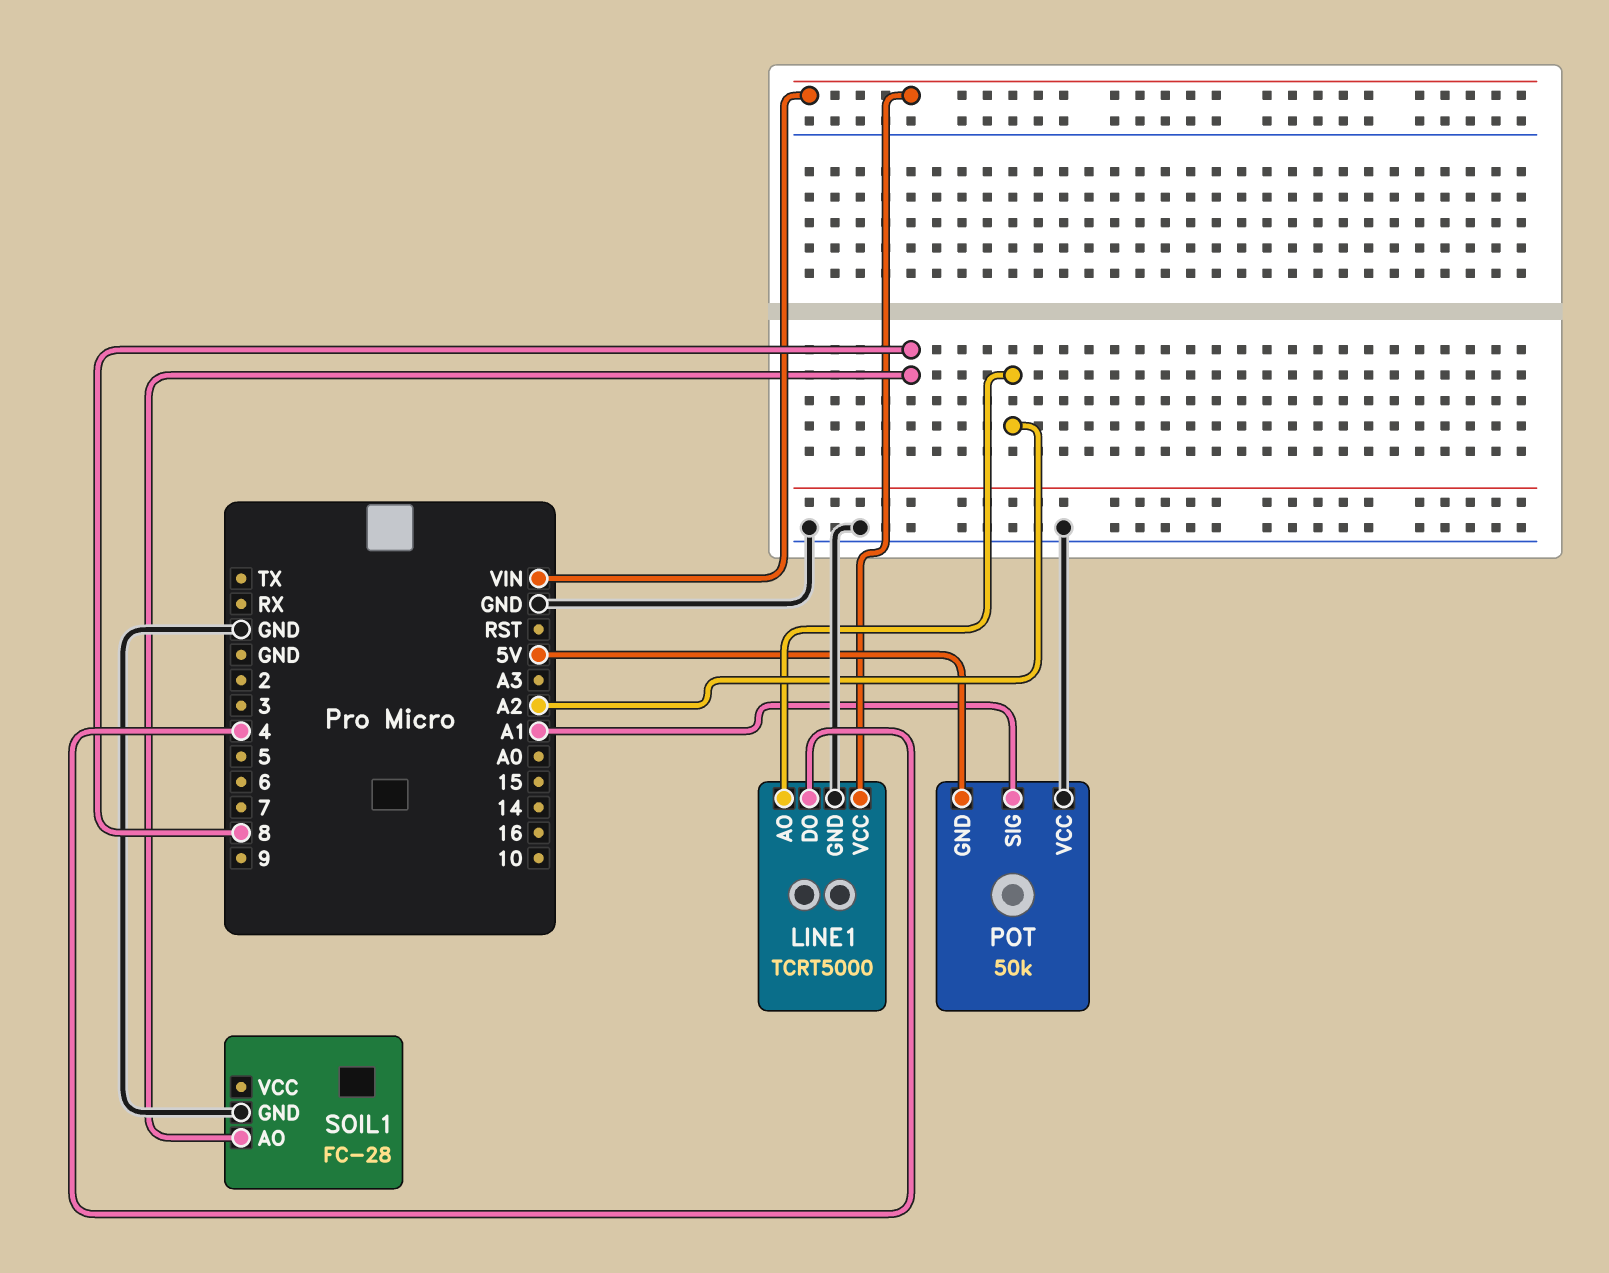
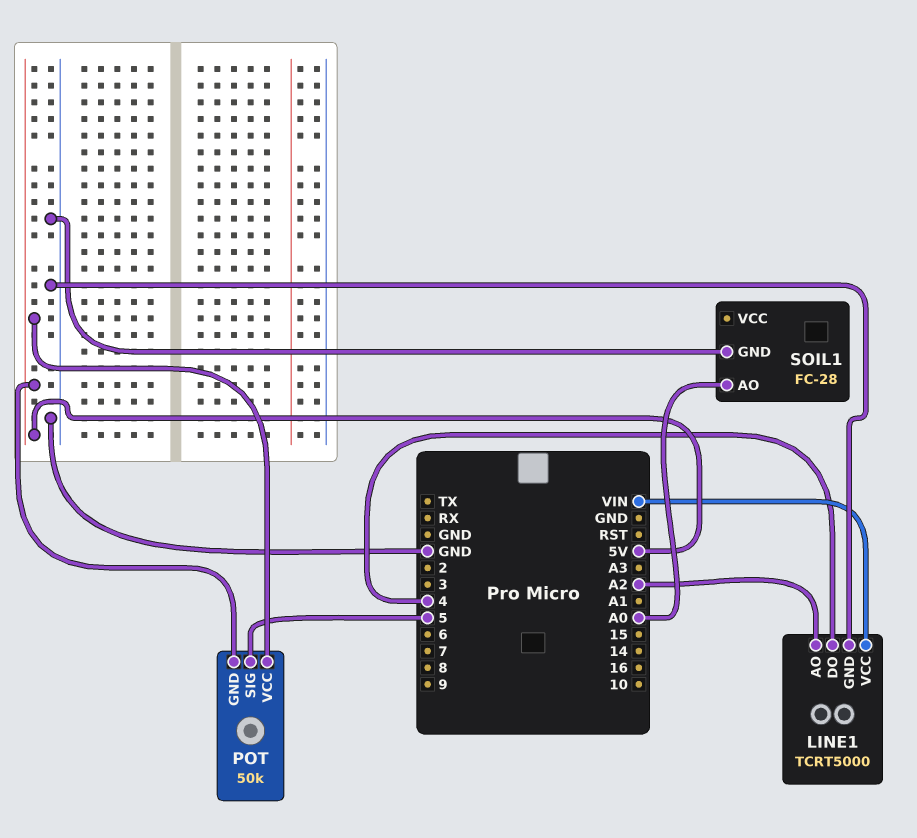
POT pin SIG: A1 -> 5
POT pin VCC: GND -> 5V
SOIL1 pin AO: 8 -> A0

